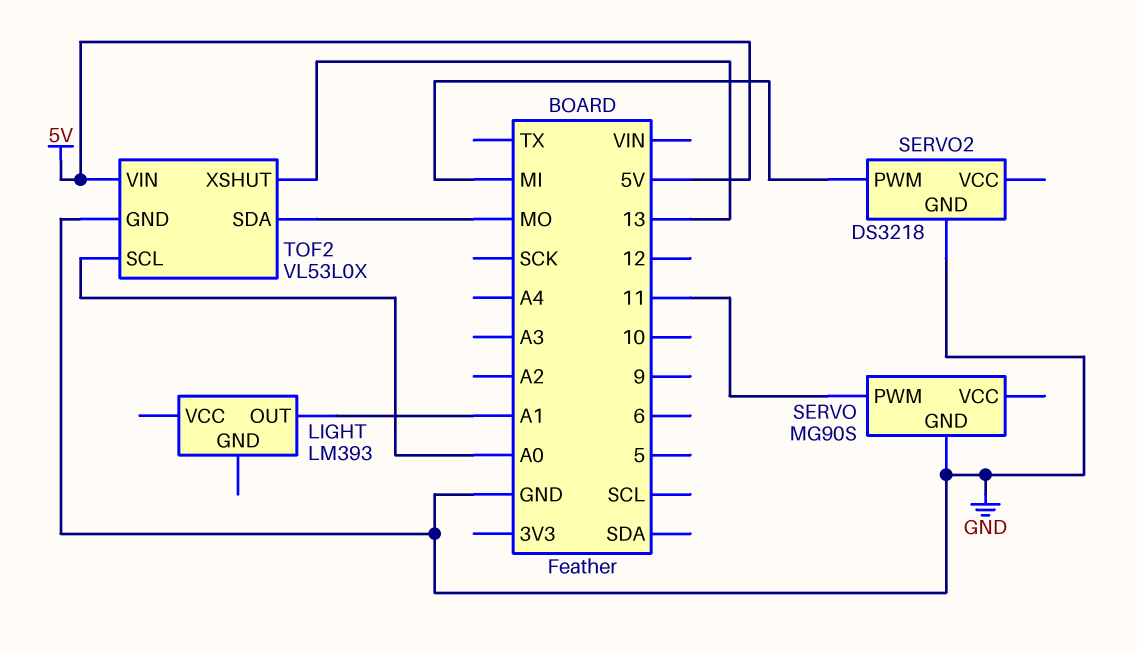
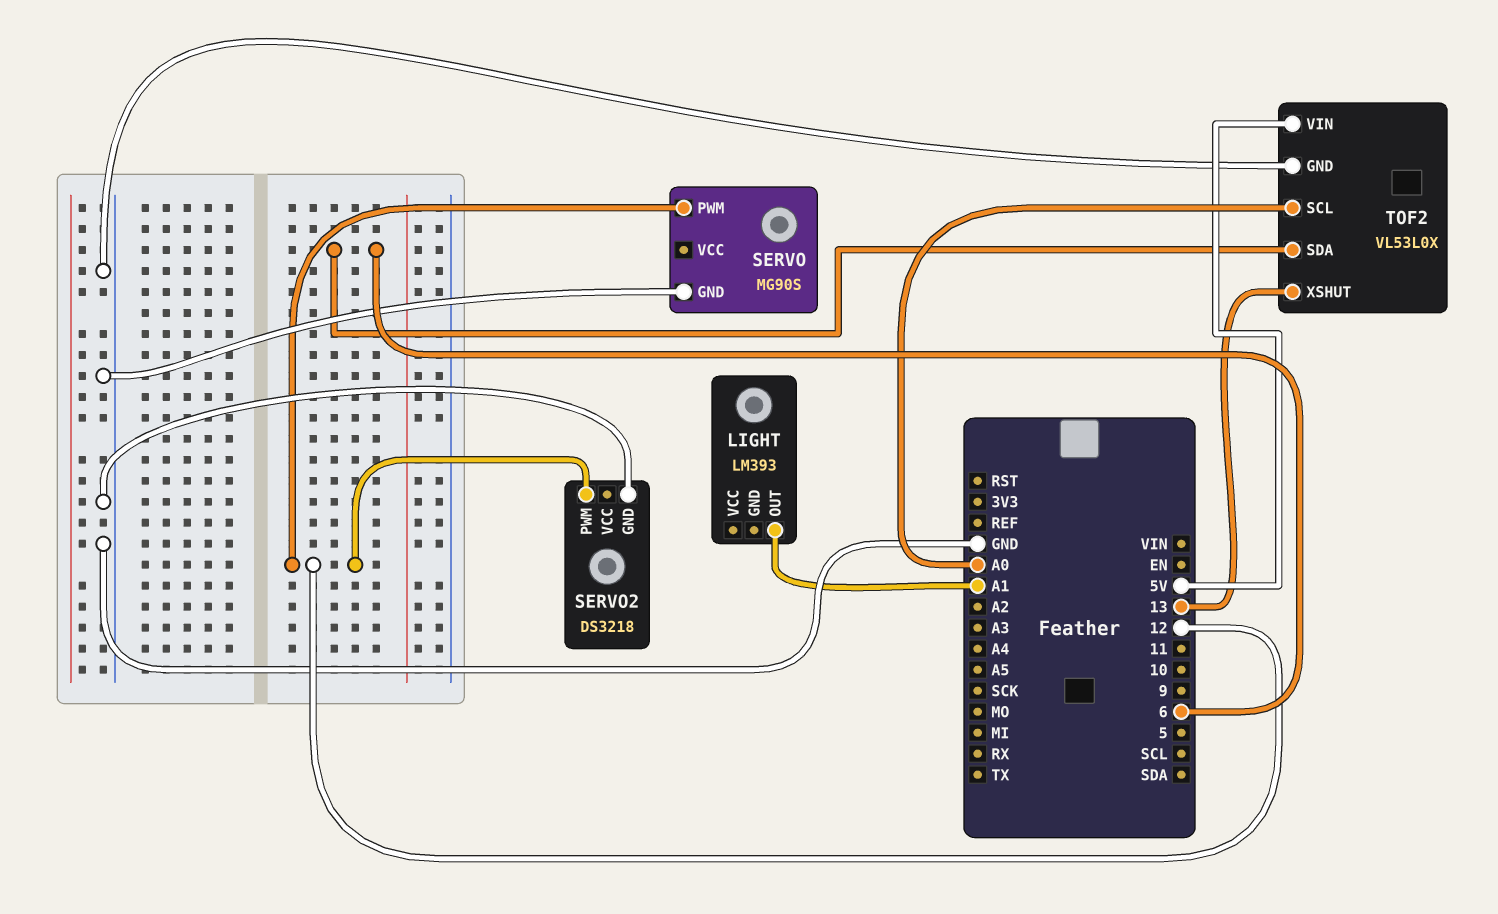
SERVO pin PWM: 11 -> 12
SERVO2 pin PWM: MI -> 12
TOF2 pin SDA: MO -> 6

